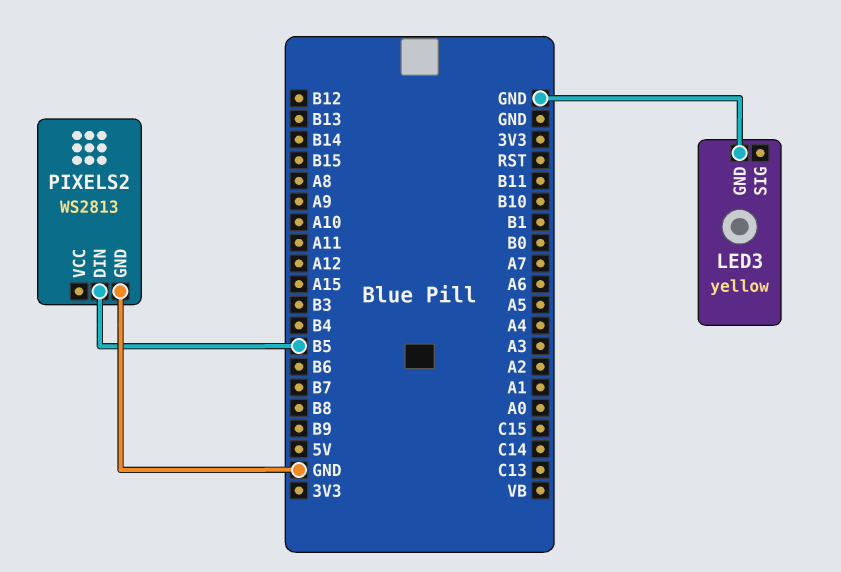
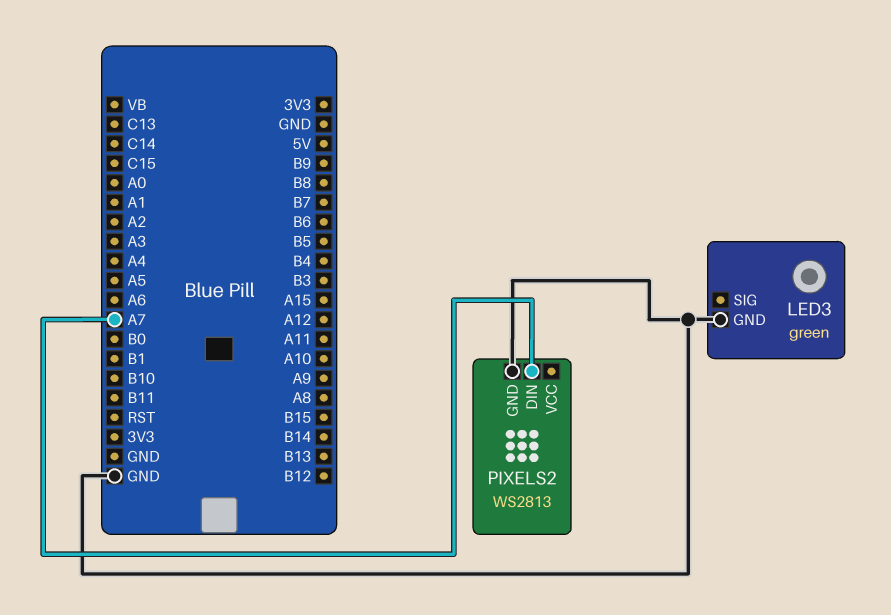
LED3: yellow -> green
PIXELS2 pin DIN: B5 -> A7

